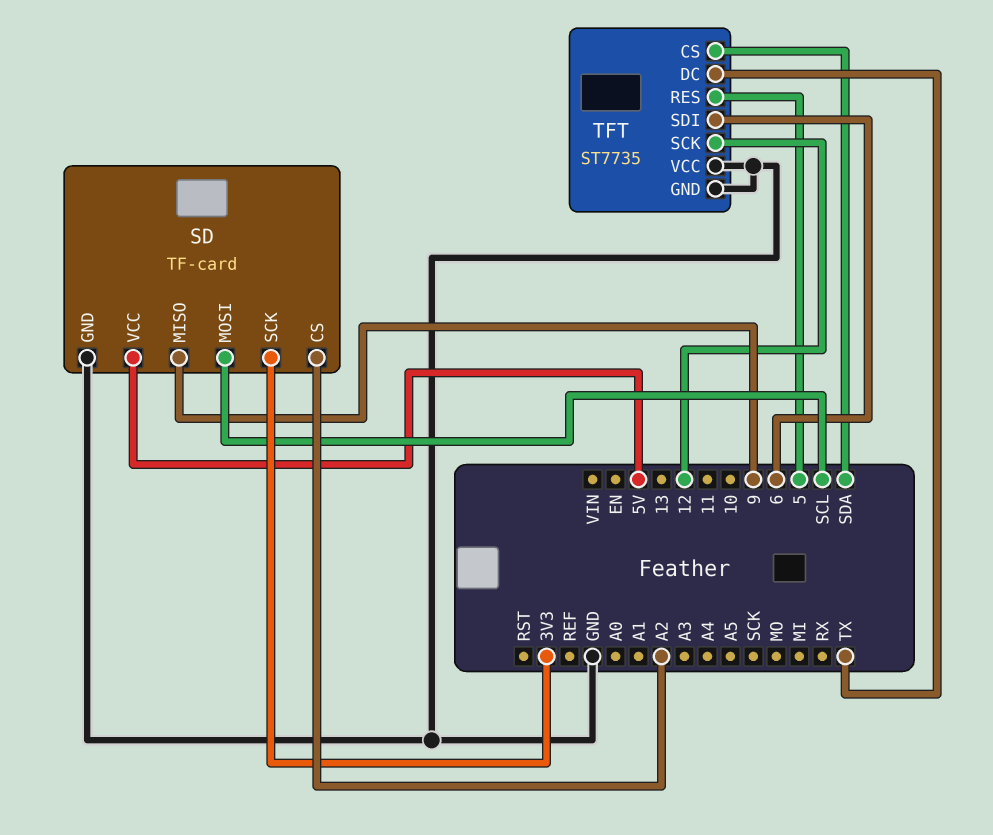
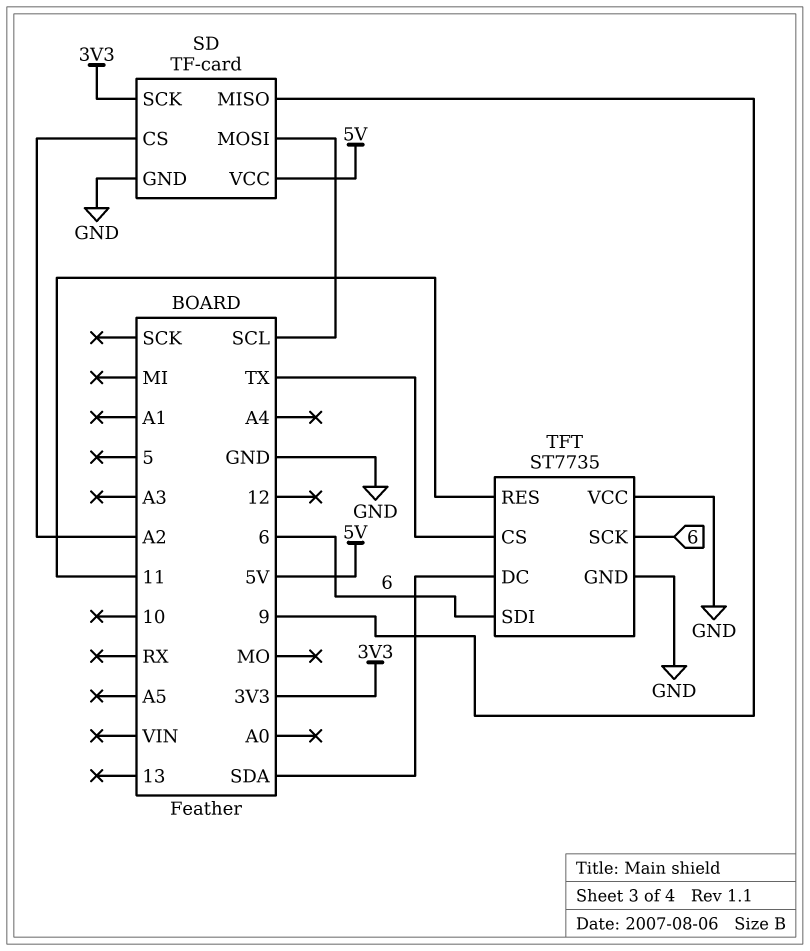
TFT pin CS: SDA -> TX
TFT pin DC: TX -> SDA
TFT pin RES: 5 -> 11
TFT pin SCK: 12 -> 6

